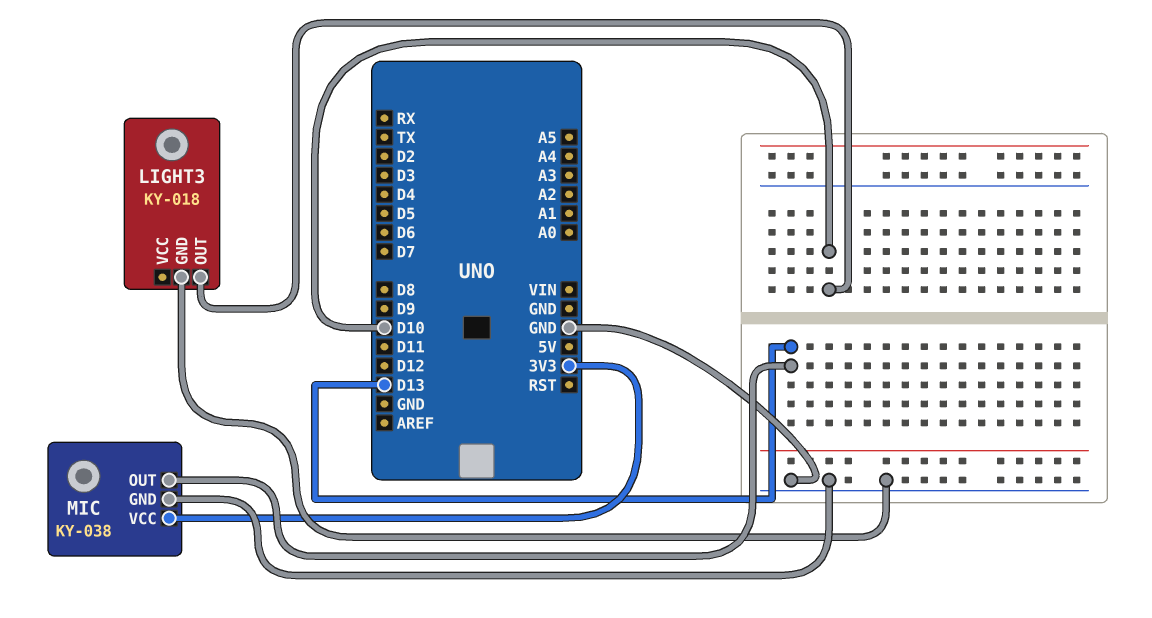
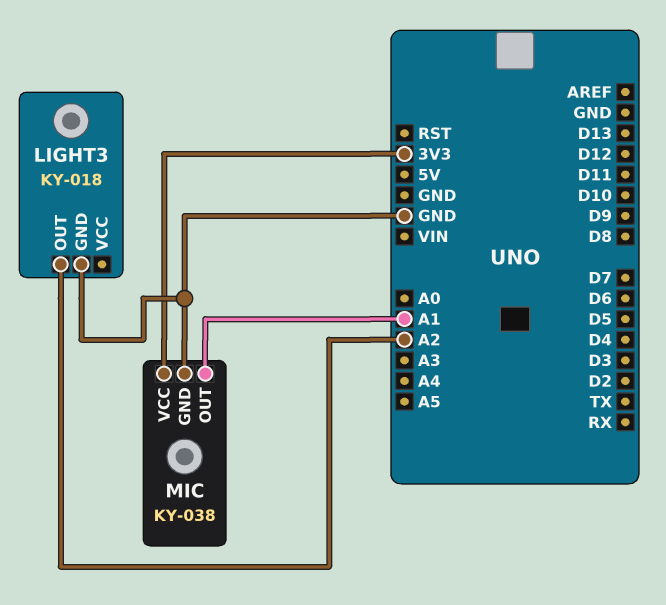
LIGHT3 pin OUT: D10 -> A2
MIC pin OUT: D13 -> A1

